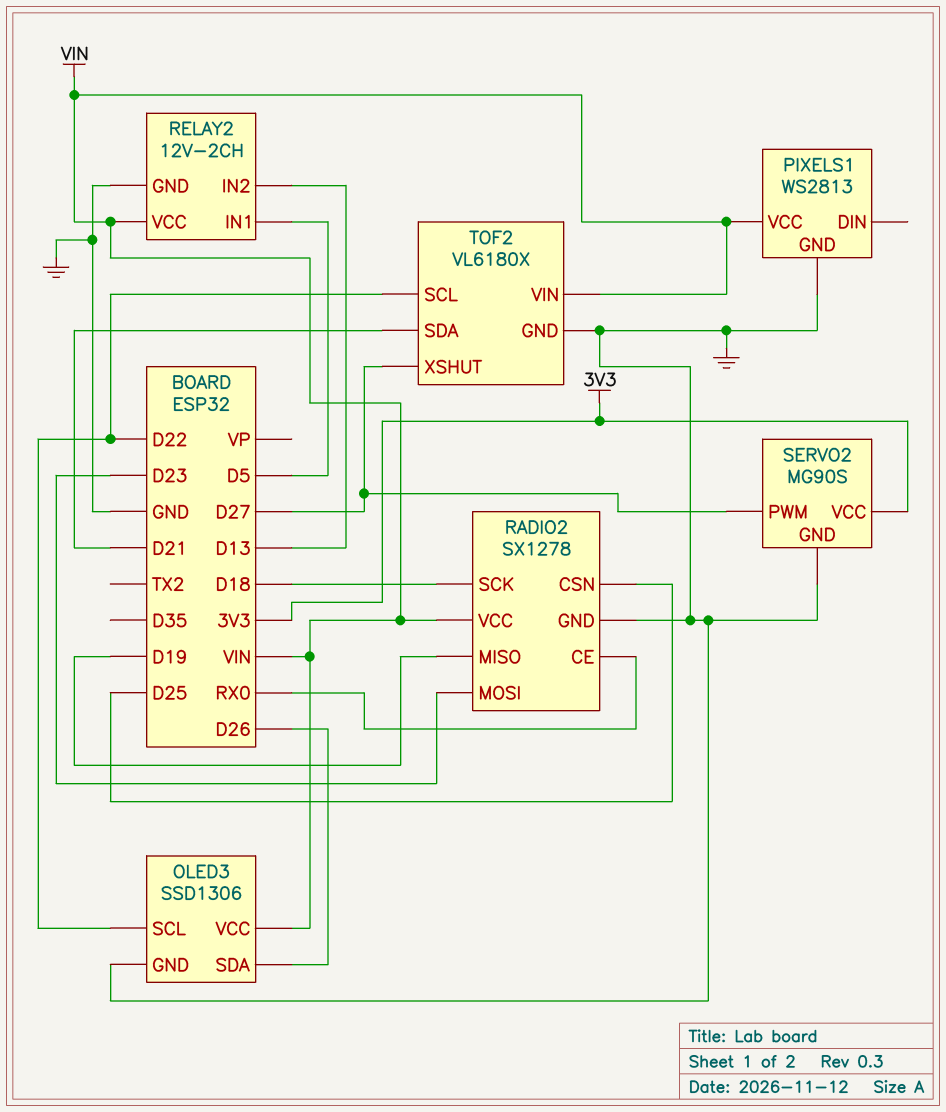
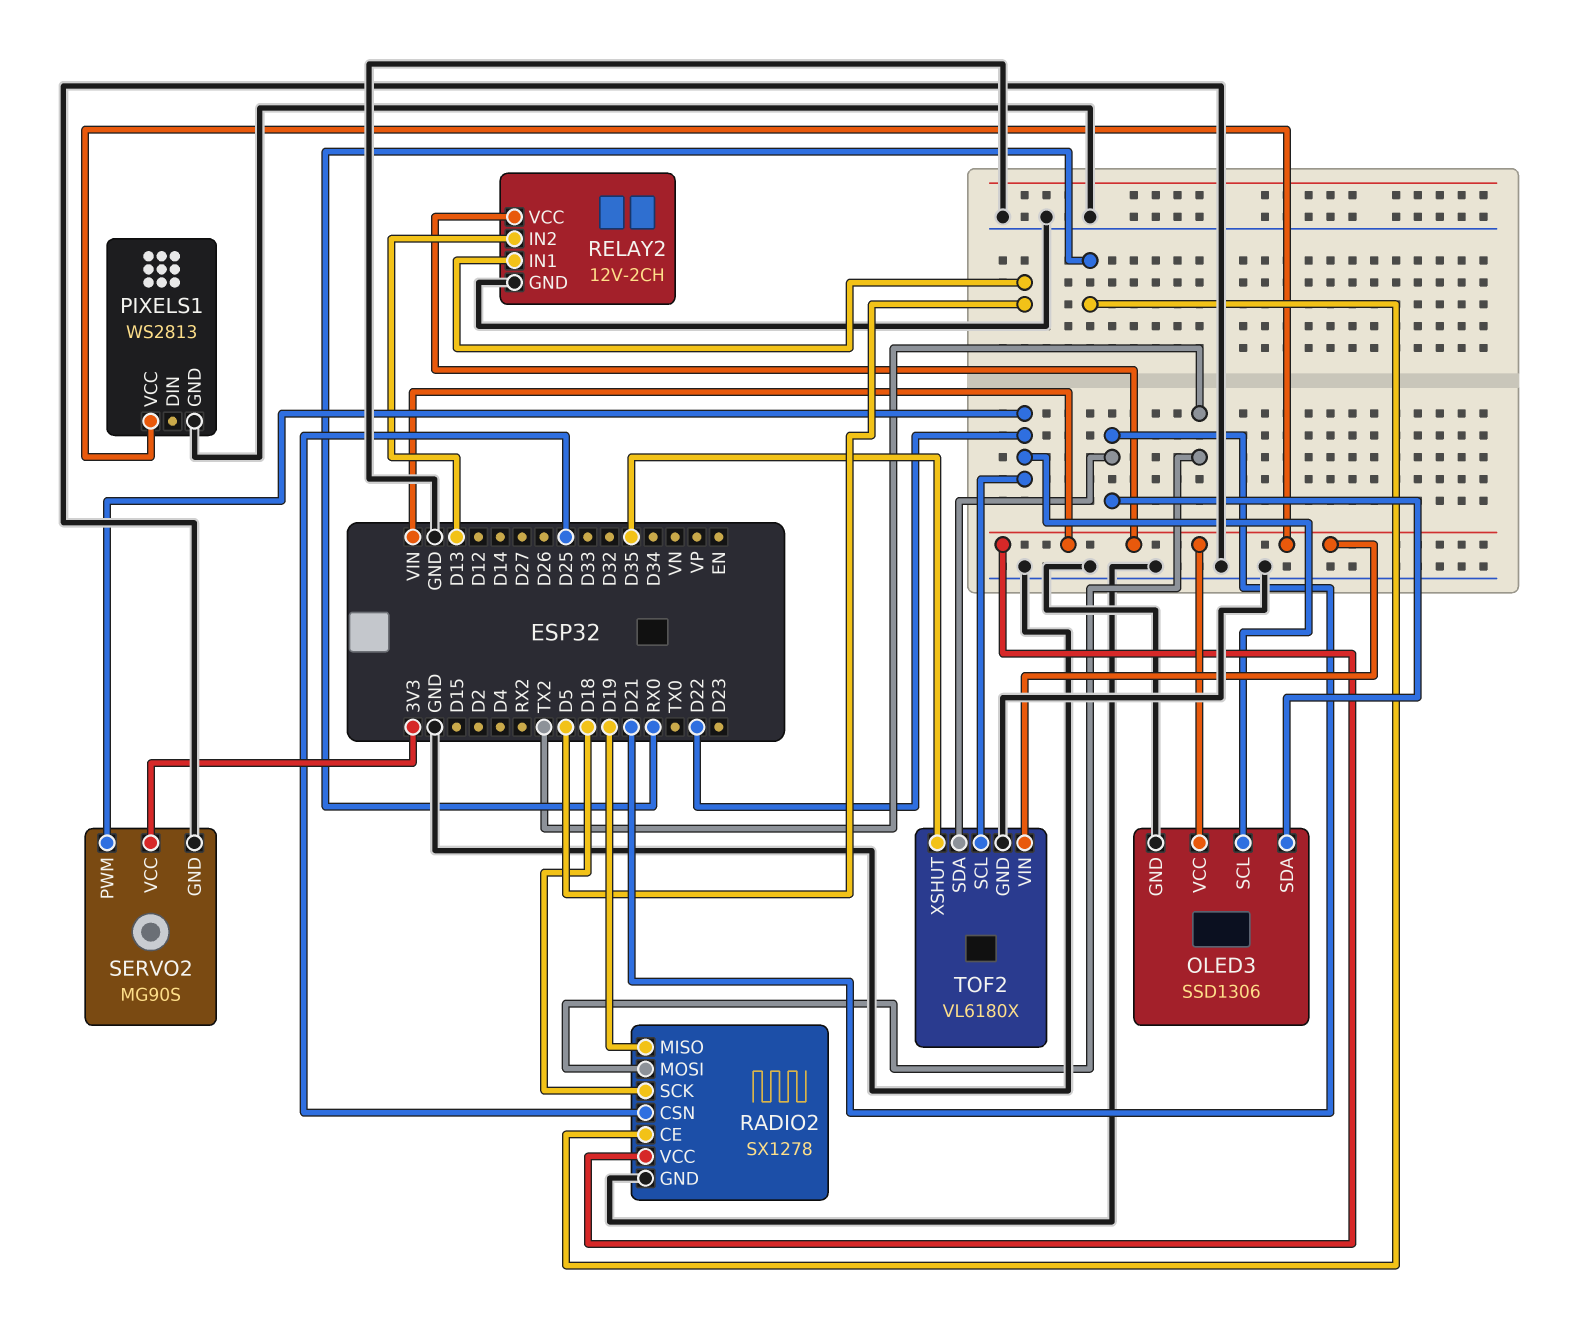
OLED3 pin SDA: D26 -> D21
RADIO2 pin MOSI: D23 -> TX2
SERVO2 pin PWM: D27 -> D22
TOF2 pin XSHUT: D27 -> D35

